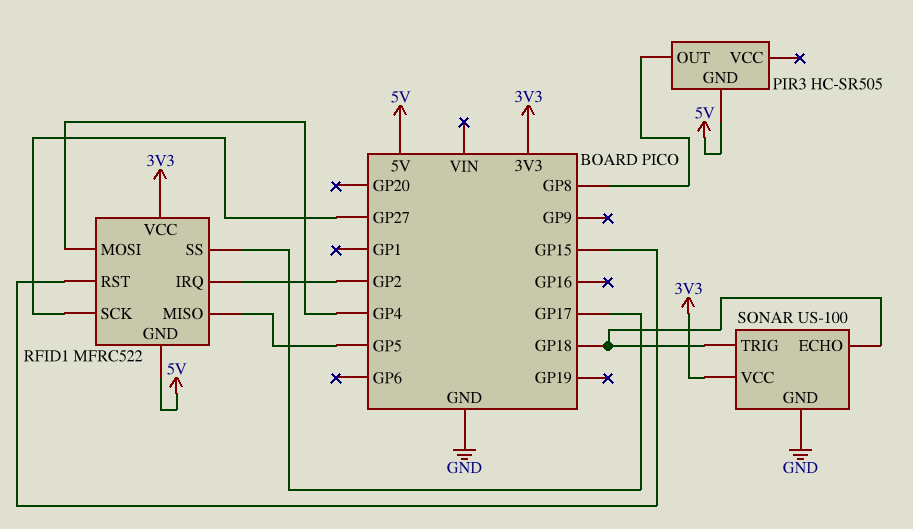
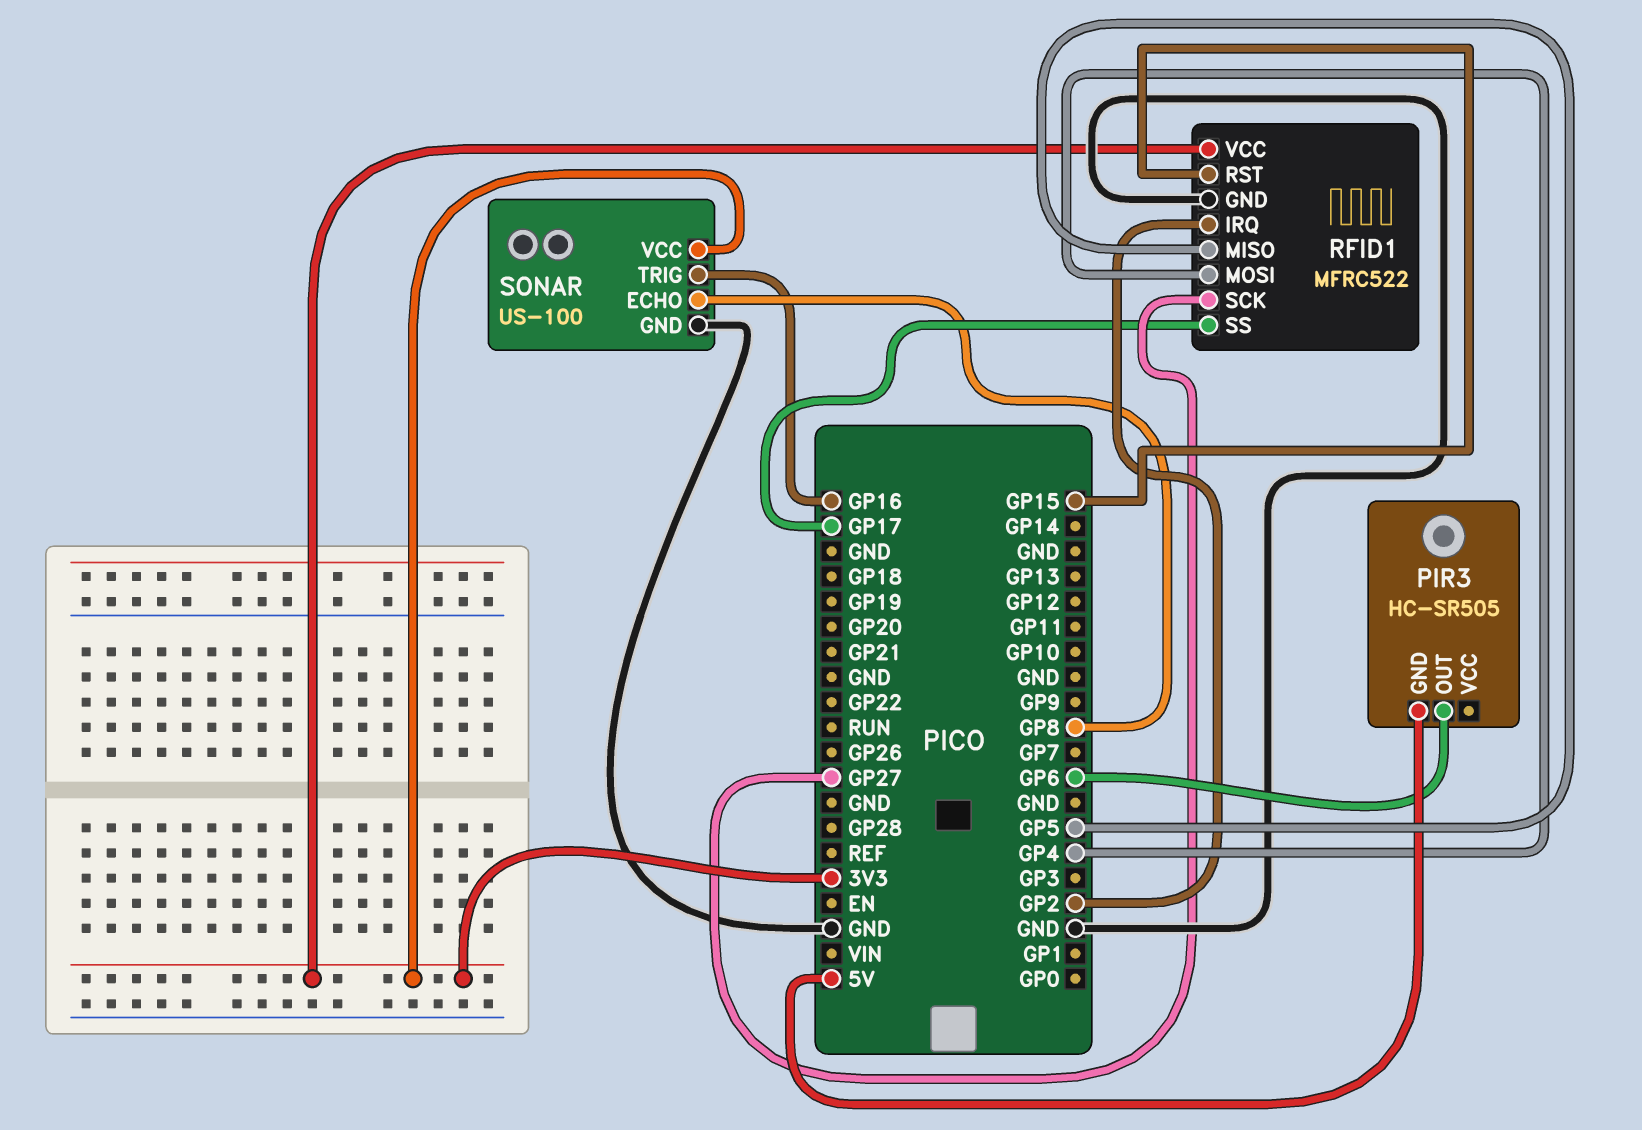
PIR3 pin OUT: GP8 -> GP6
RFID1 pin GND: 5V -> GND
SONAR pin ECHO: GP18 -> GP8
SONAR pin TRIG: GP18 -> GP16

